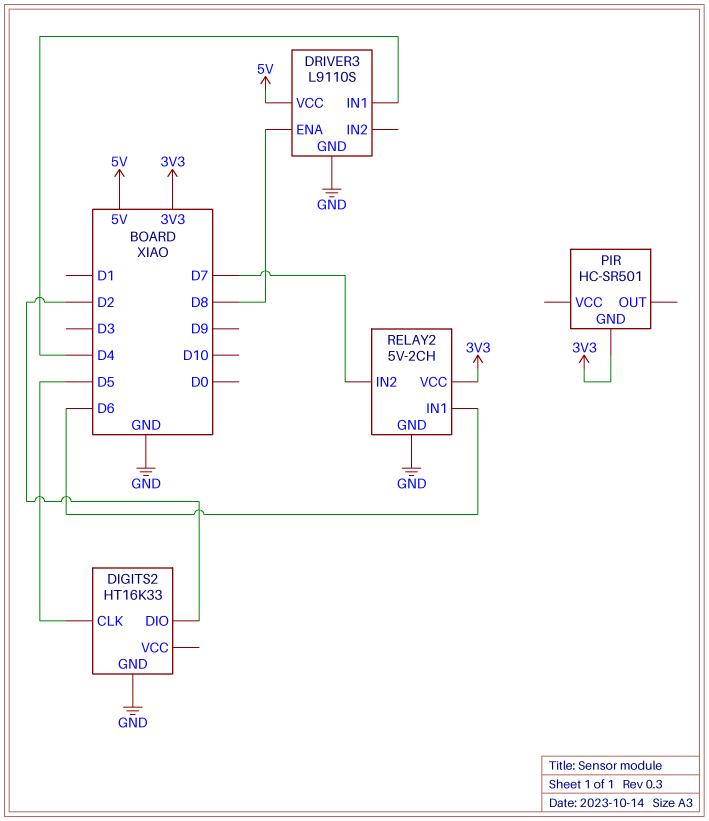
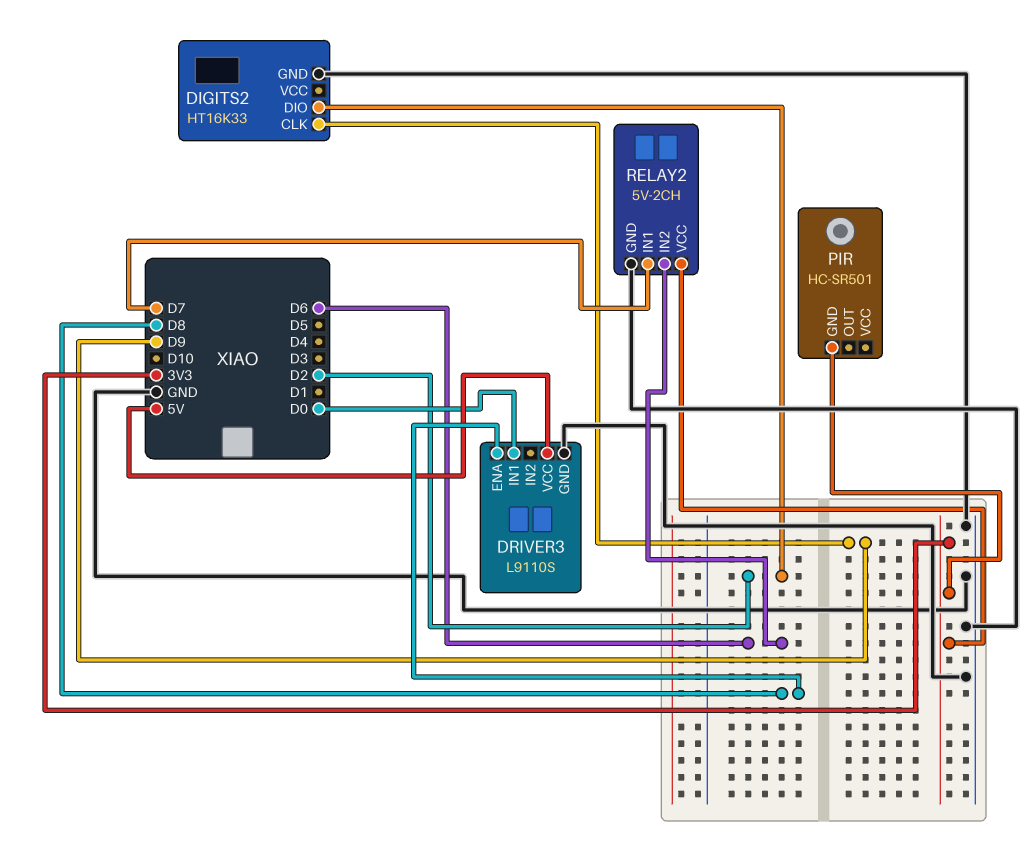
DIGITS2 pin CLK: D5 -> D9
DRIVER3 pin IN1: D4 -> D0
RELAY2 pin IN1: D6 -> D7
RELAY2 pin IN2: D7 -> D6

